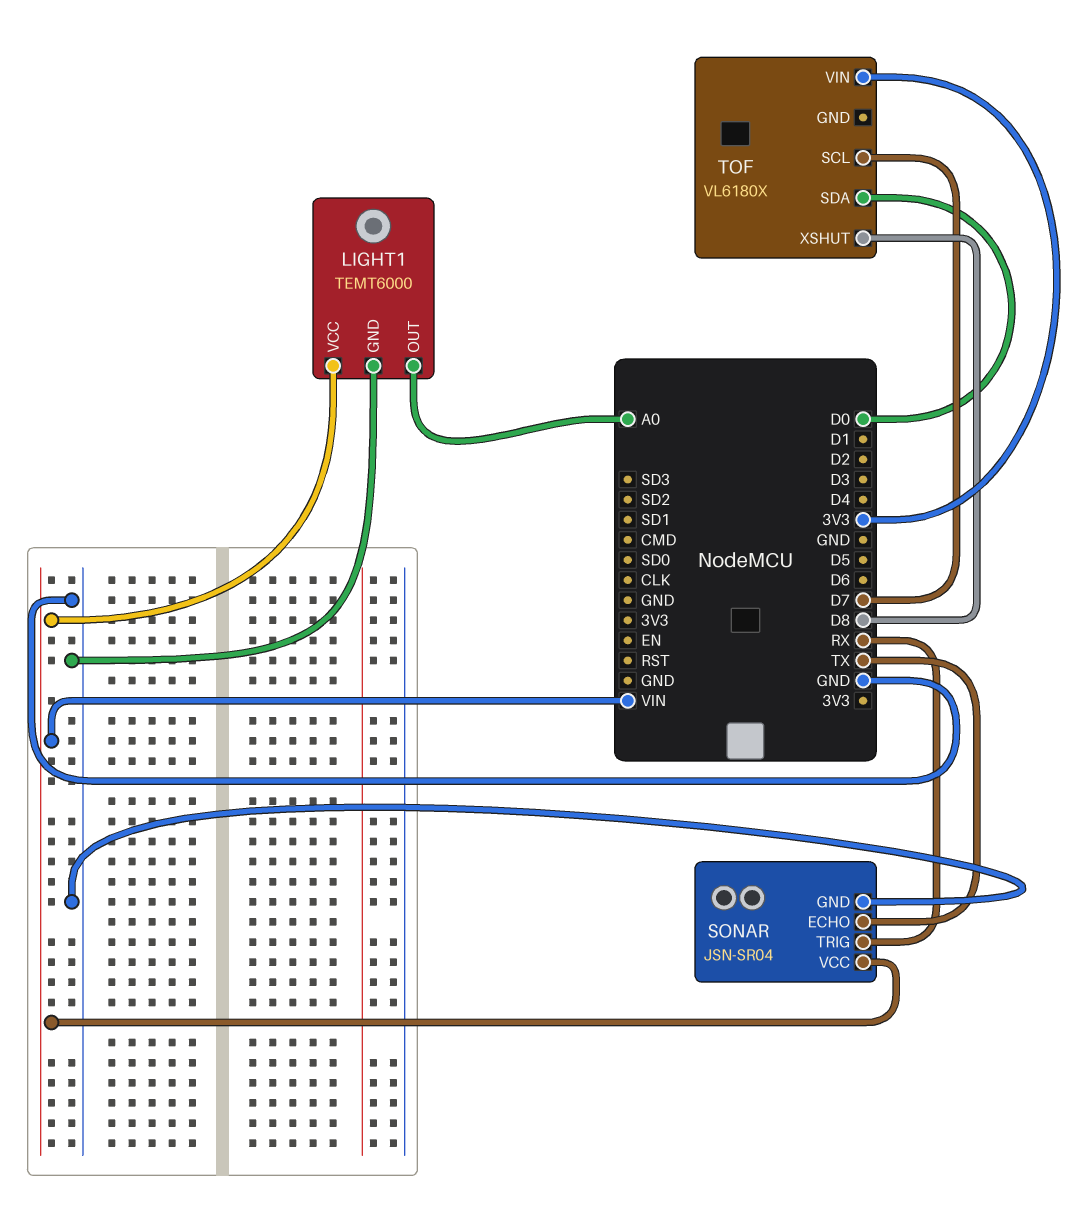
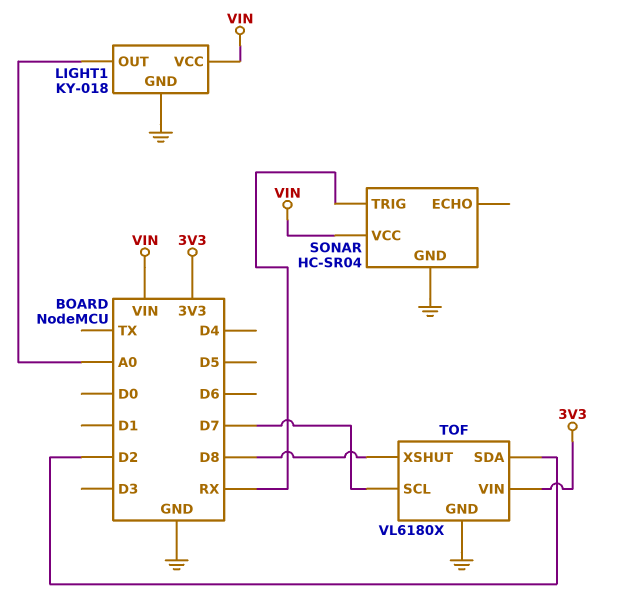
LIGHT1: TEMT6000 -> KY-018
SONAR: JSN-SR04 -> HC-SR04
SONAR pin ECHO: TX -> none
TOF pin GND: none -> GND
TOF pin SDA: D0 -> D2

